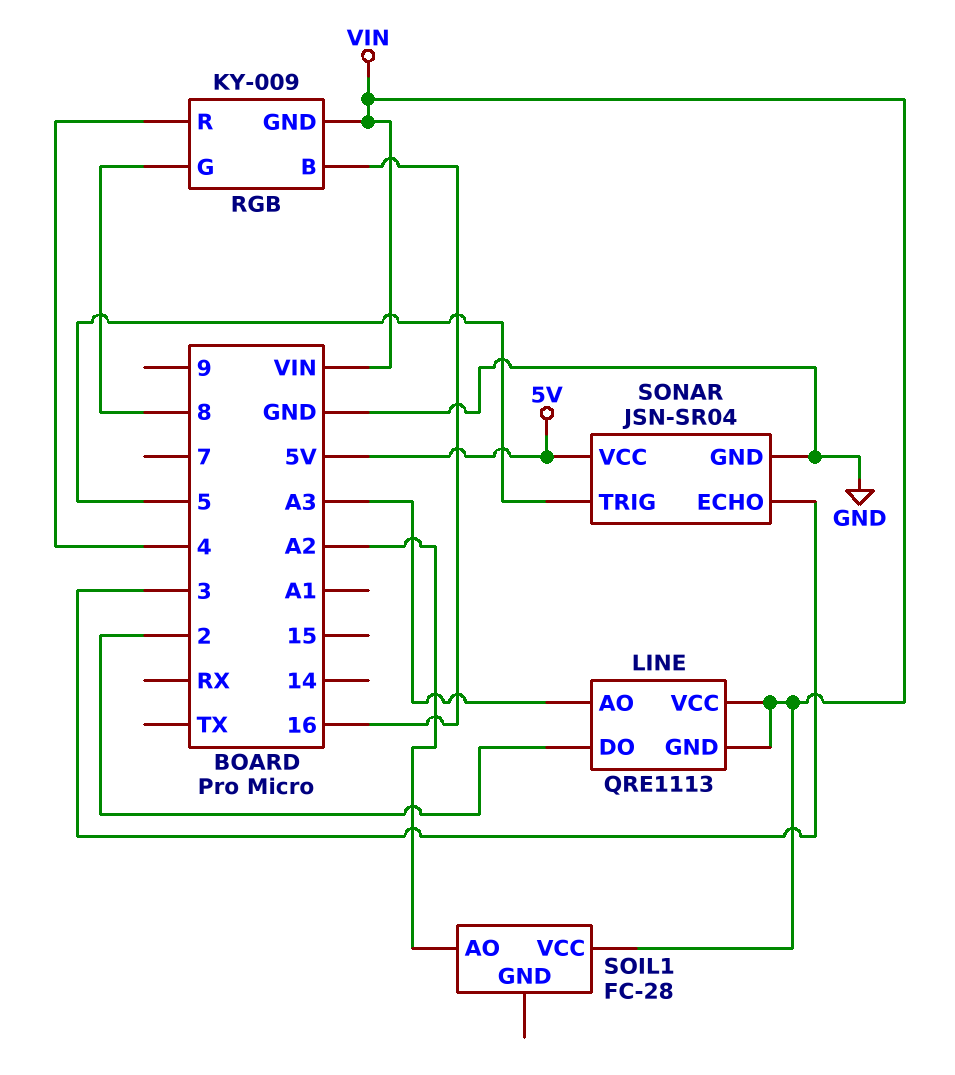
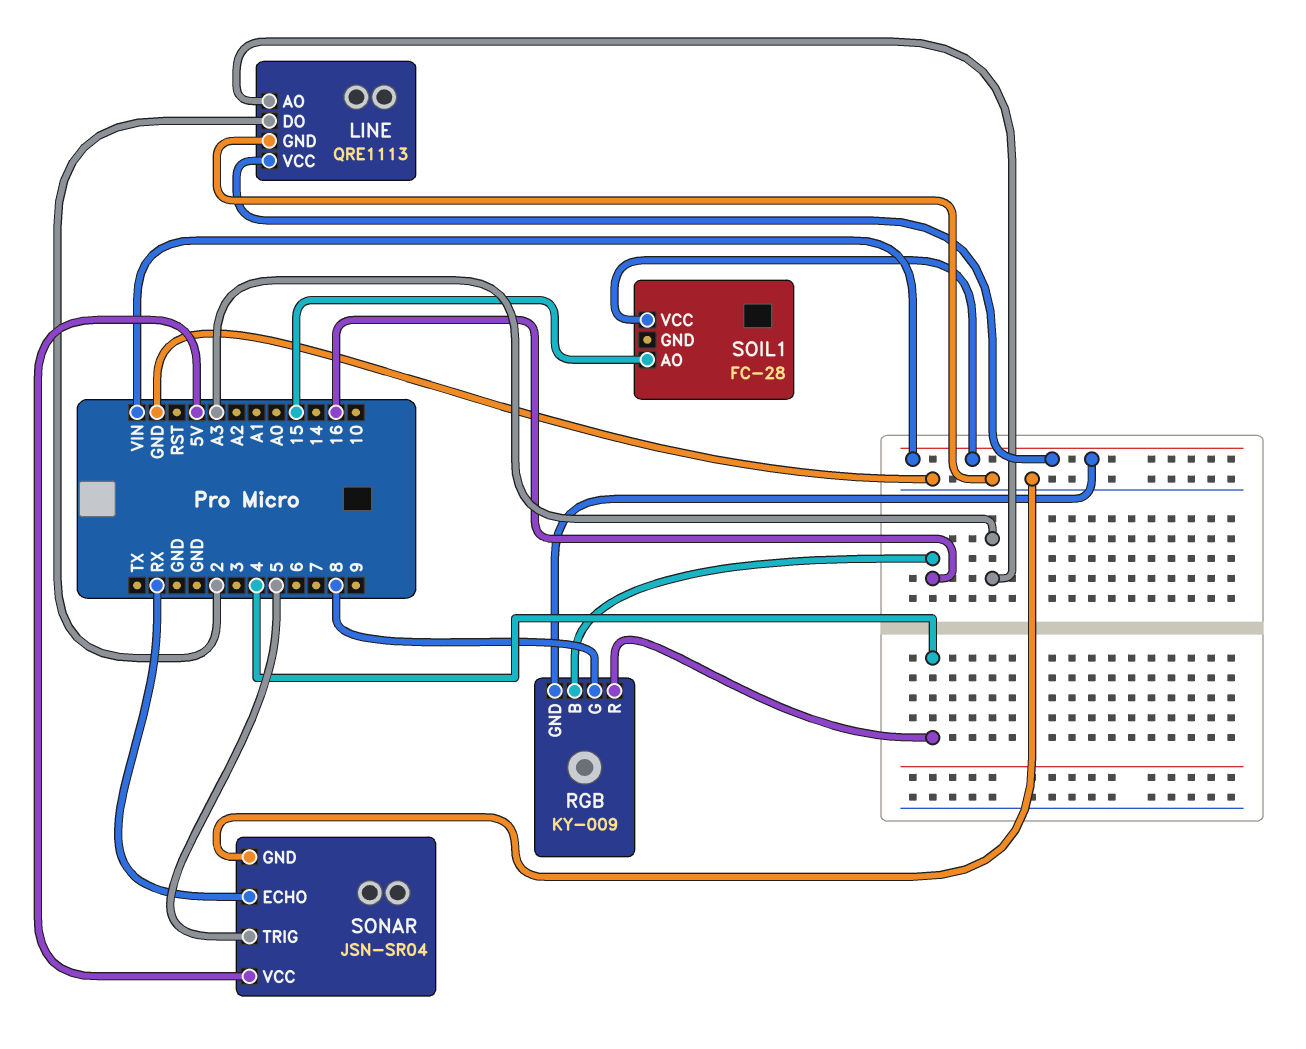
LINE pin GND: VIN -> GND
SOIL1 pin AO: A2 -> 15
SONAR pin ECHO: 3 -> RX

